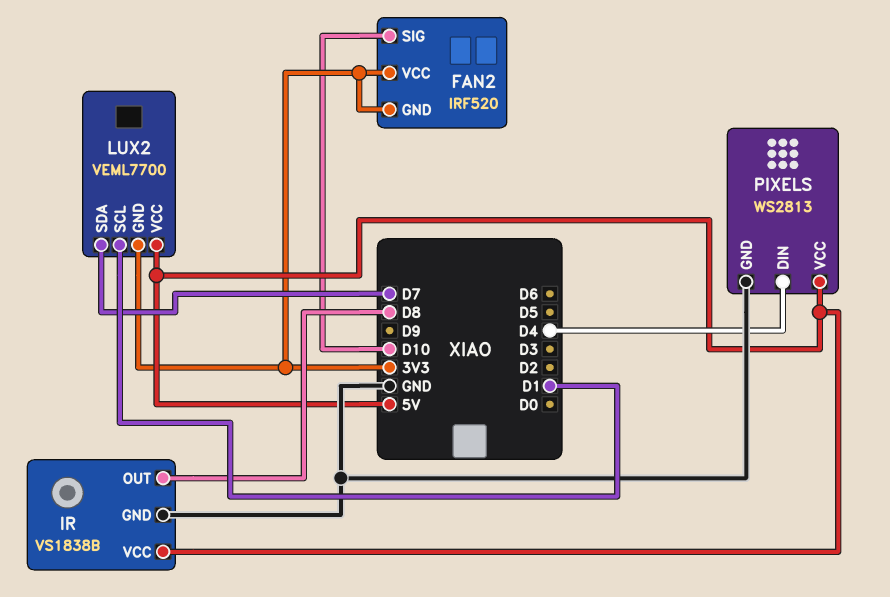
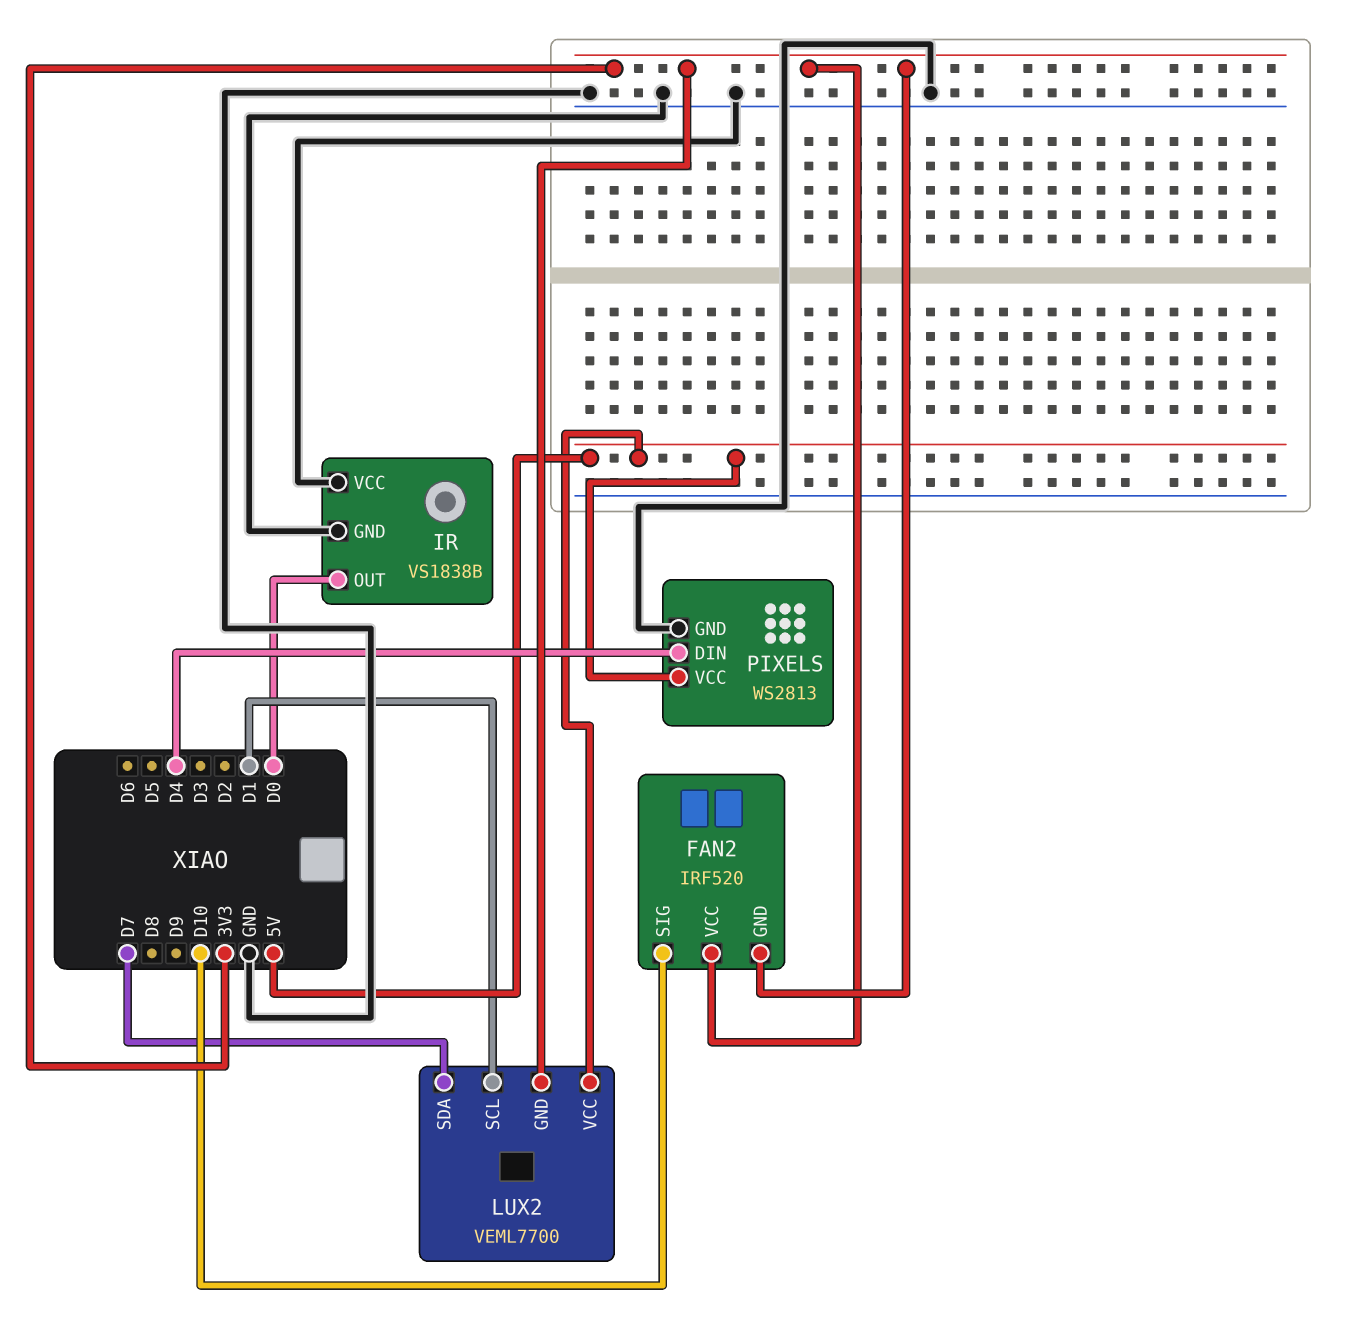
IR pin OUT: D8 -> D0
IR pin VCC: 5V -> GND

